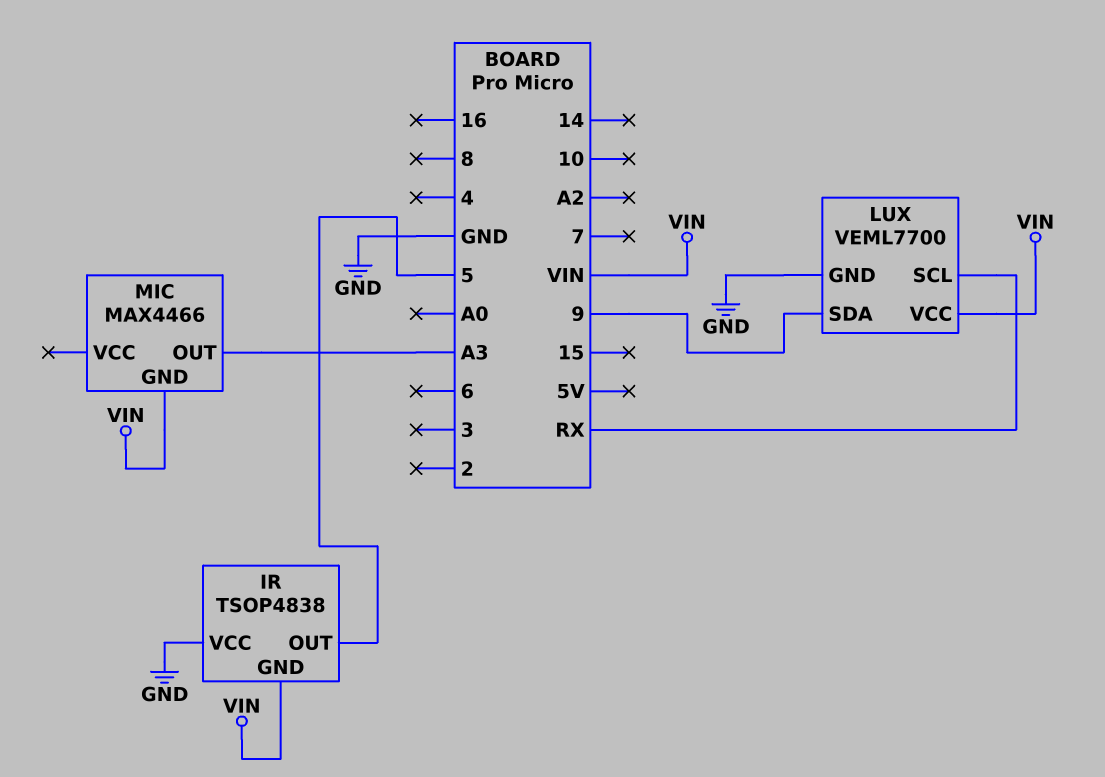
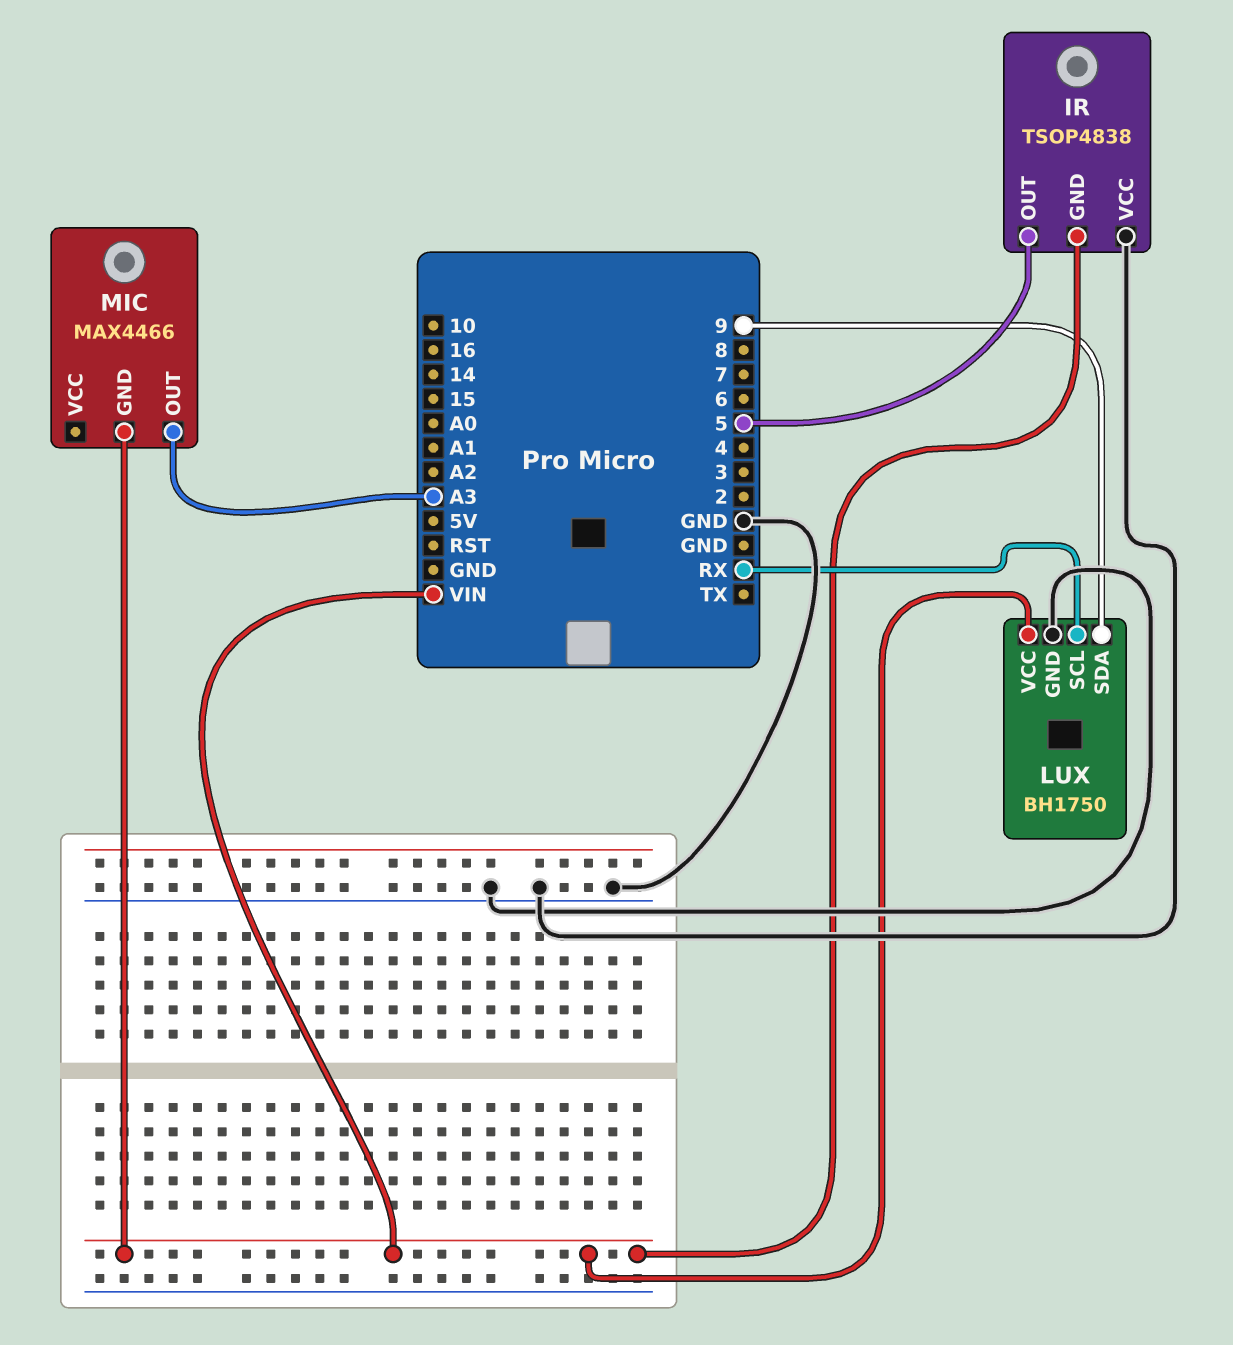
LUX: VEML7700 -> BH1750

